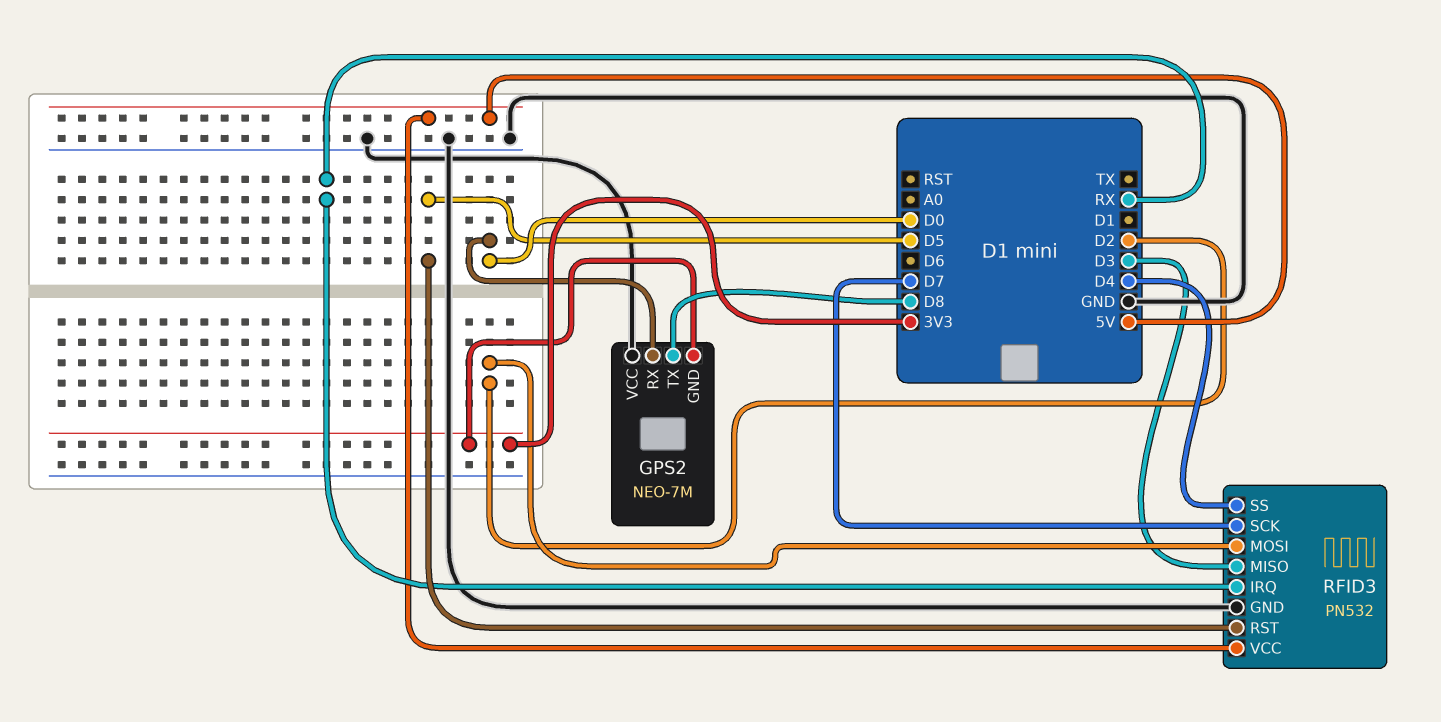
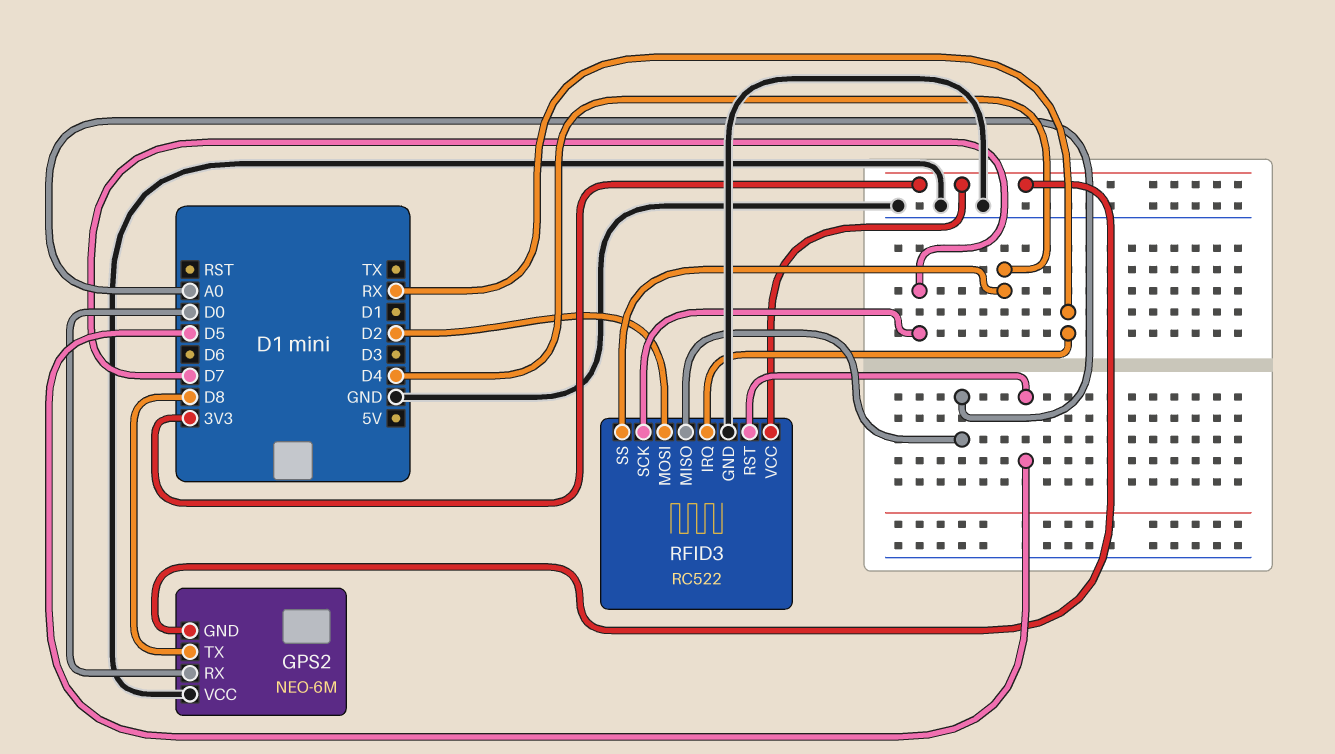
GPS2: NEO-7M -> NEO-6M
RFID3: PN532 -> RC522
RFID3 pin MISO: D3 -> A0
RFID3 pin VCC: 5V -> 3V3

